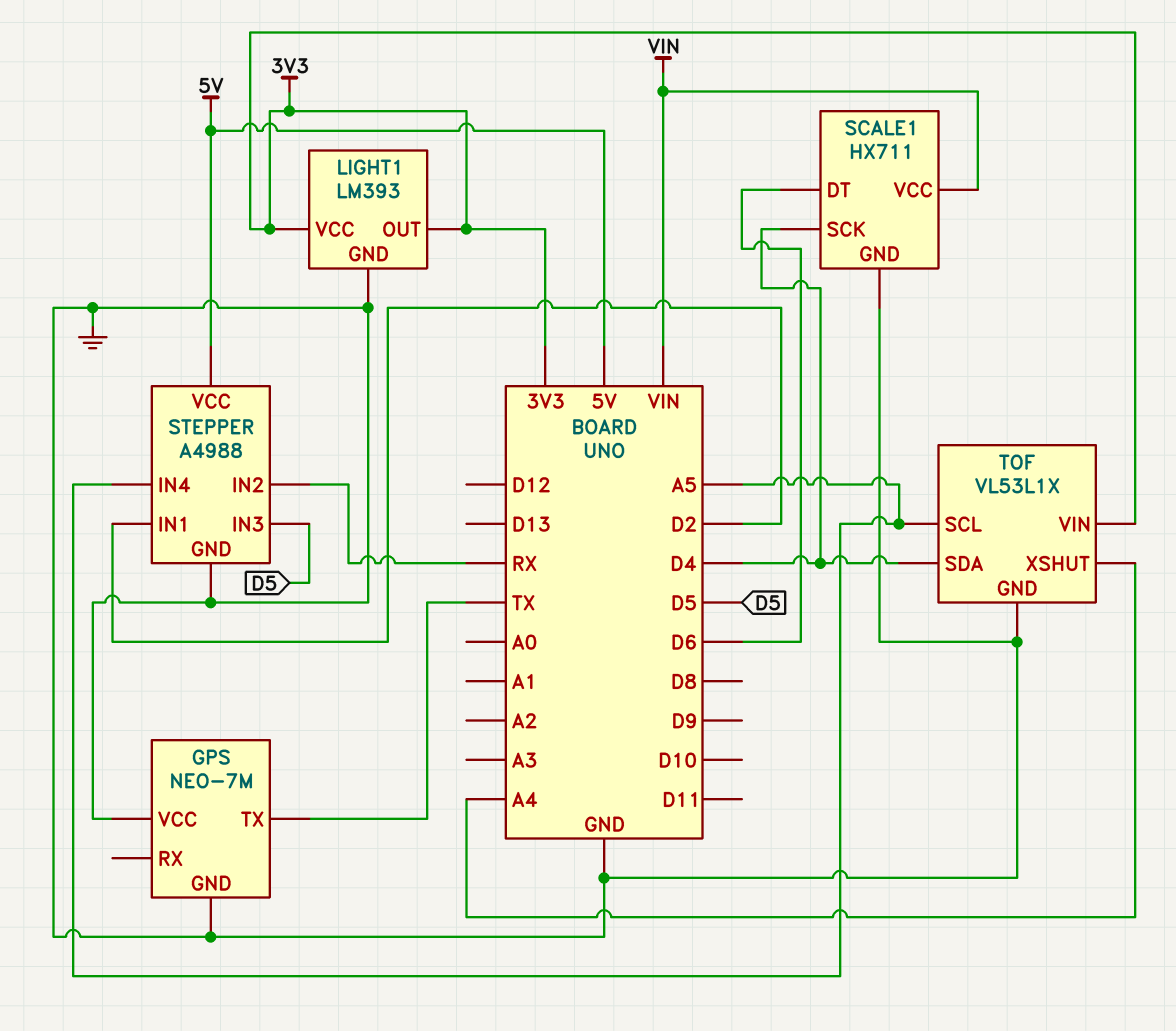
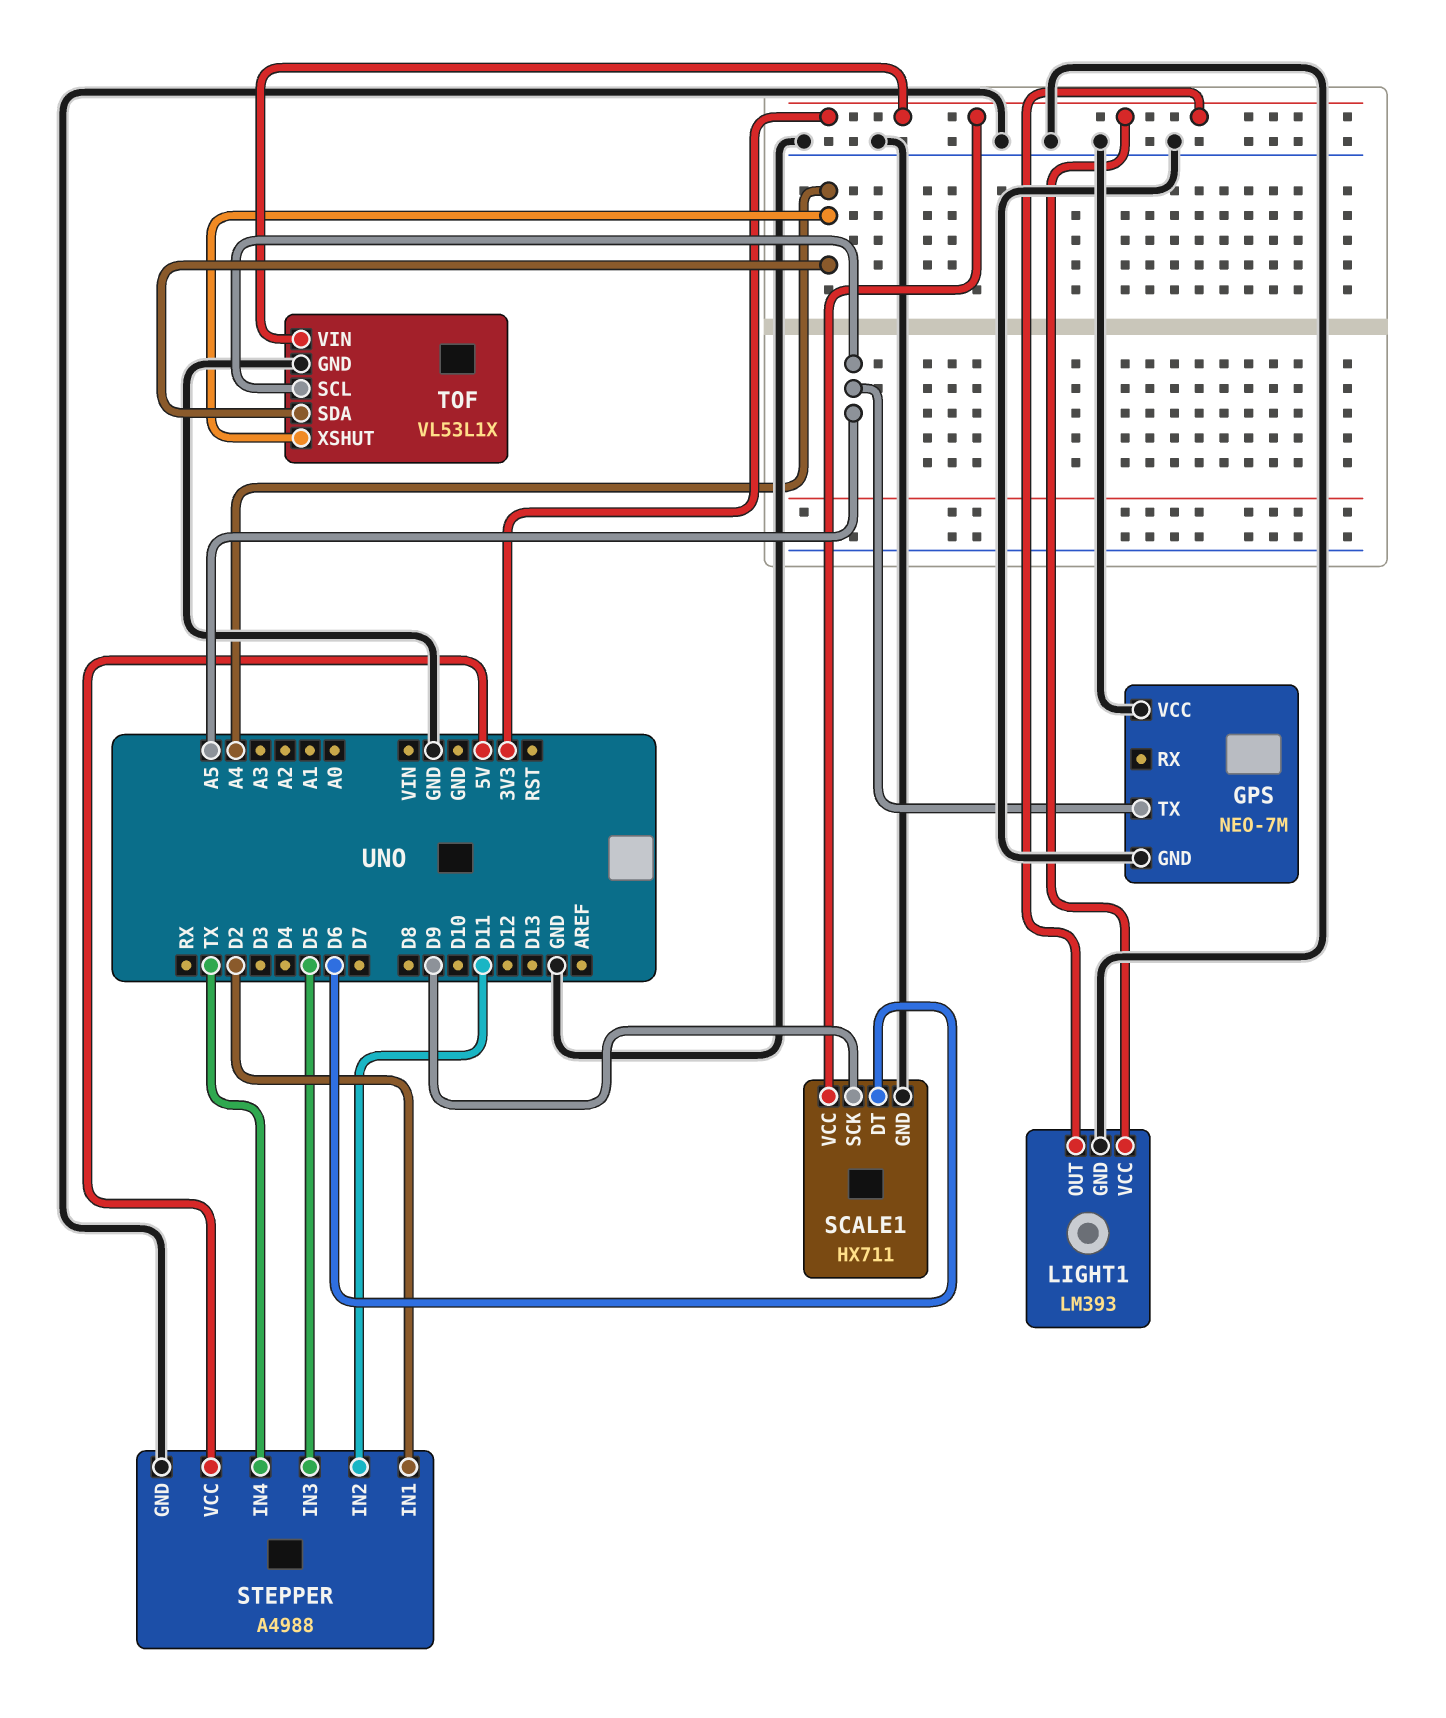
GPS pin TX: TX -> A5
SCALE1 pin SCK: D4 -> D9
SCALE1 pin VCC: VIN -> 3V3
STEPPER pin IN2: RX -> D11
STEPPER pin IN4: A5 -> TX
TOF pin SDA: D4 -> A4

